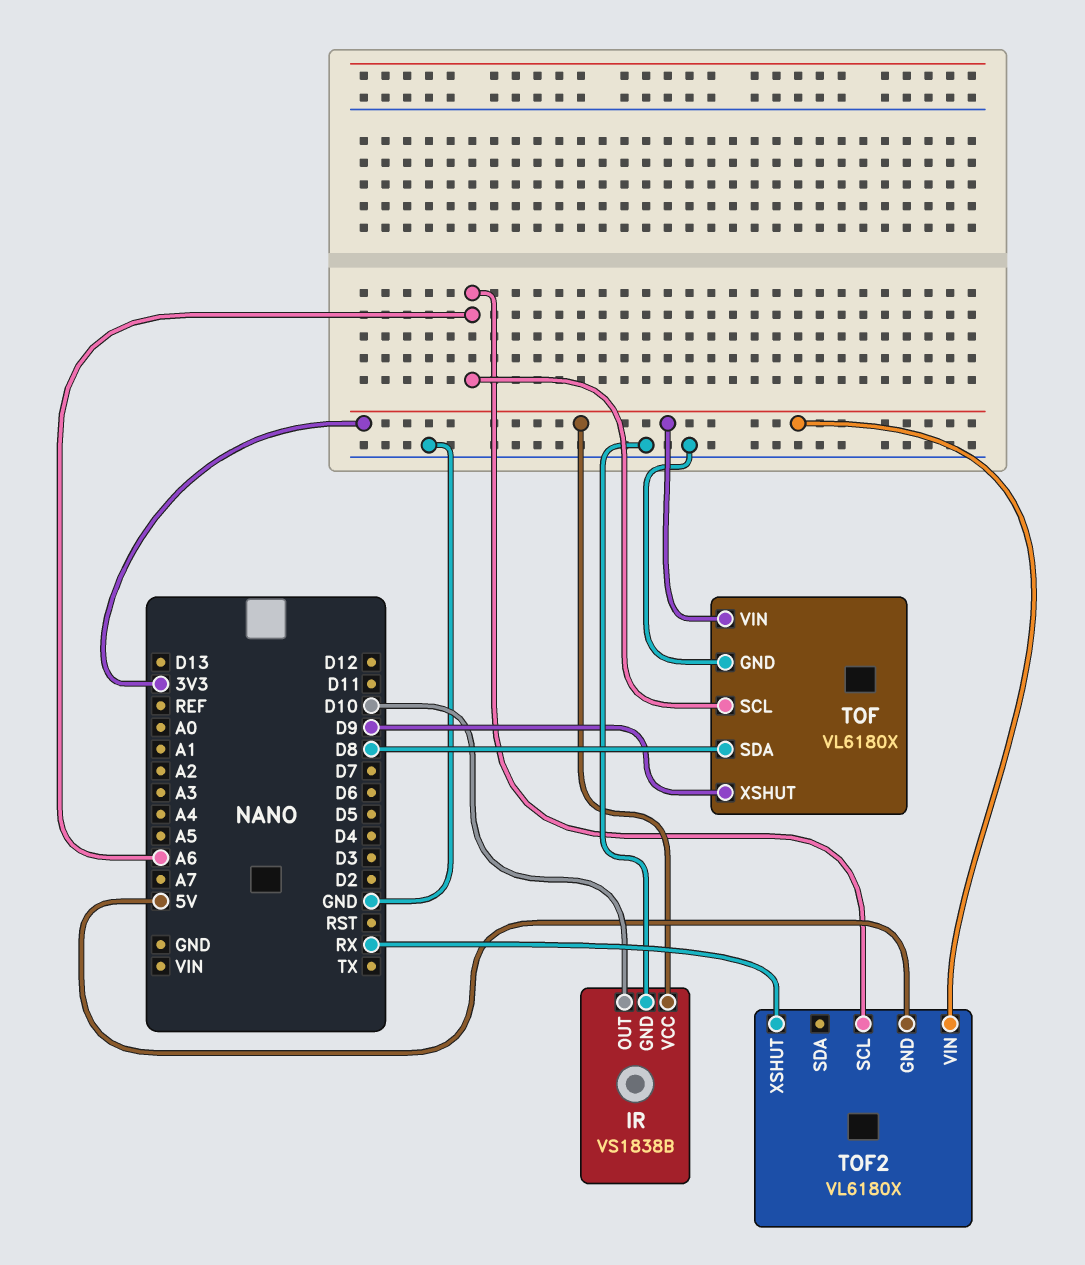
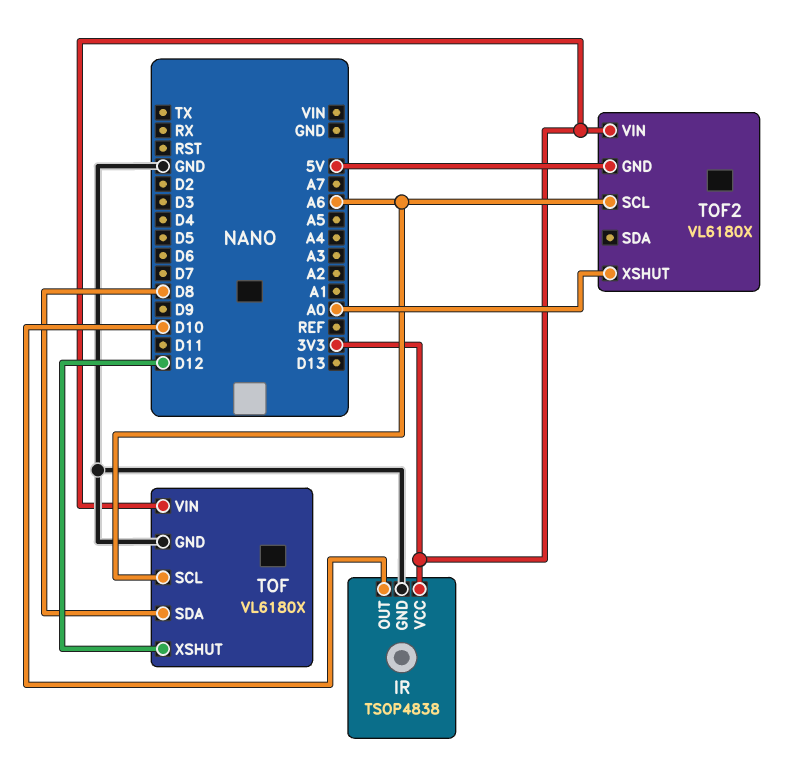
IR: VS1838B -> TSOP4838
TOF pin XSHUT: D9 -> D12
TOF2 pin XSHUT: RX -> A0

